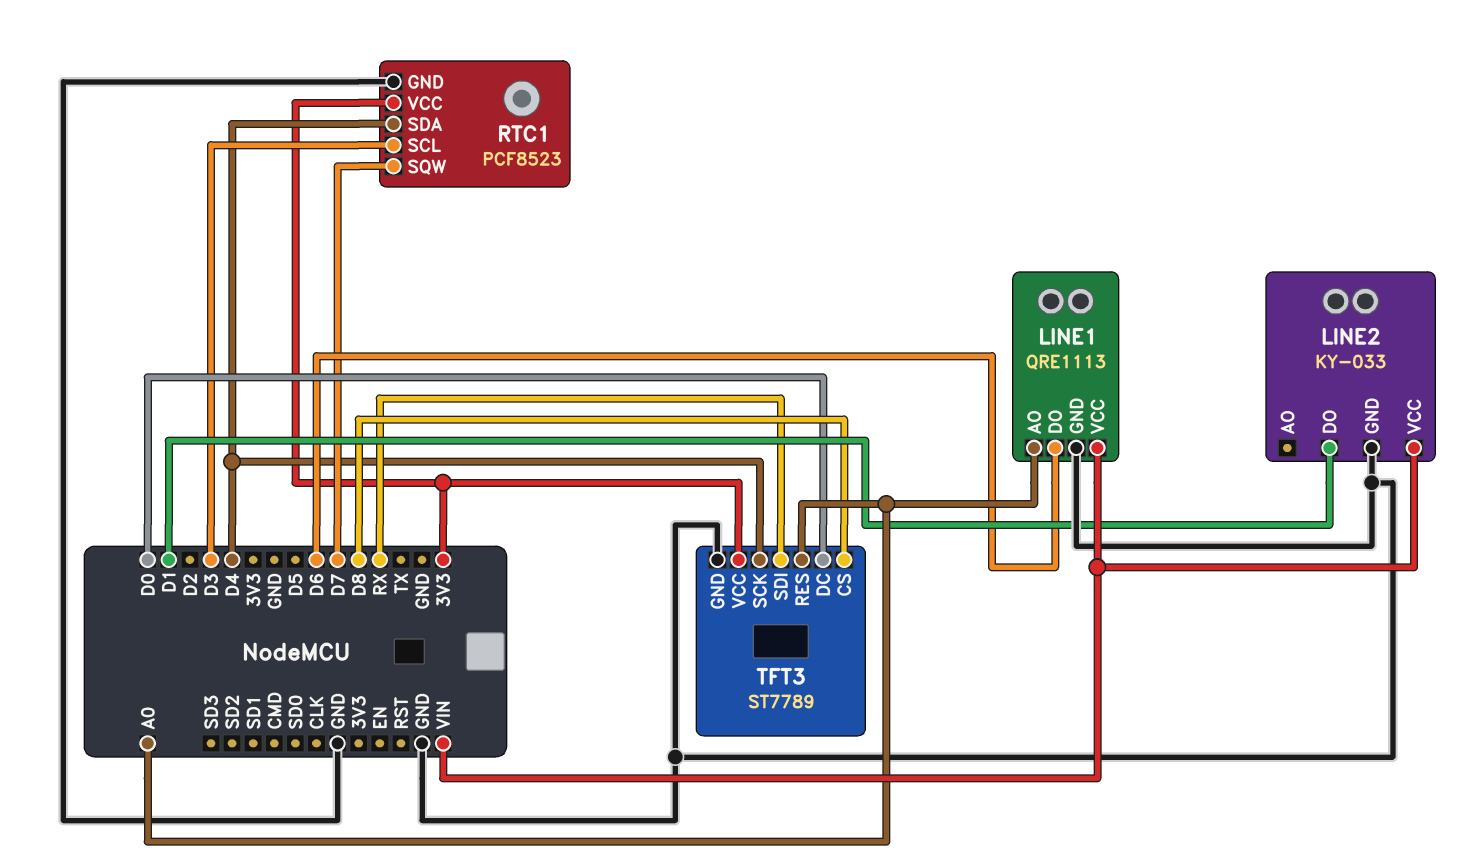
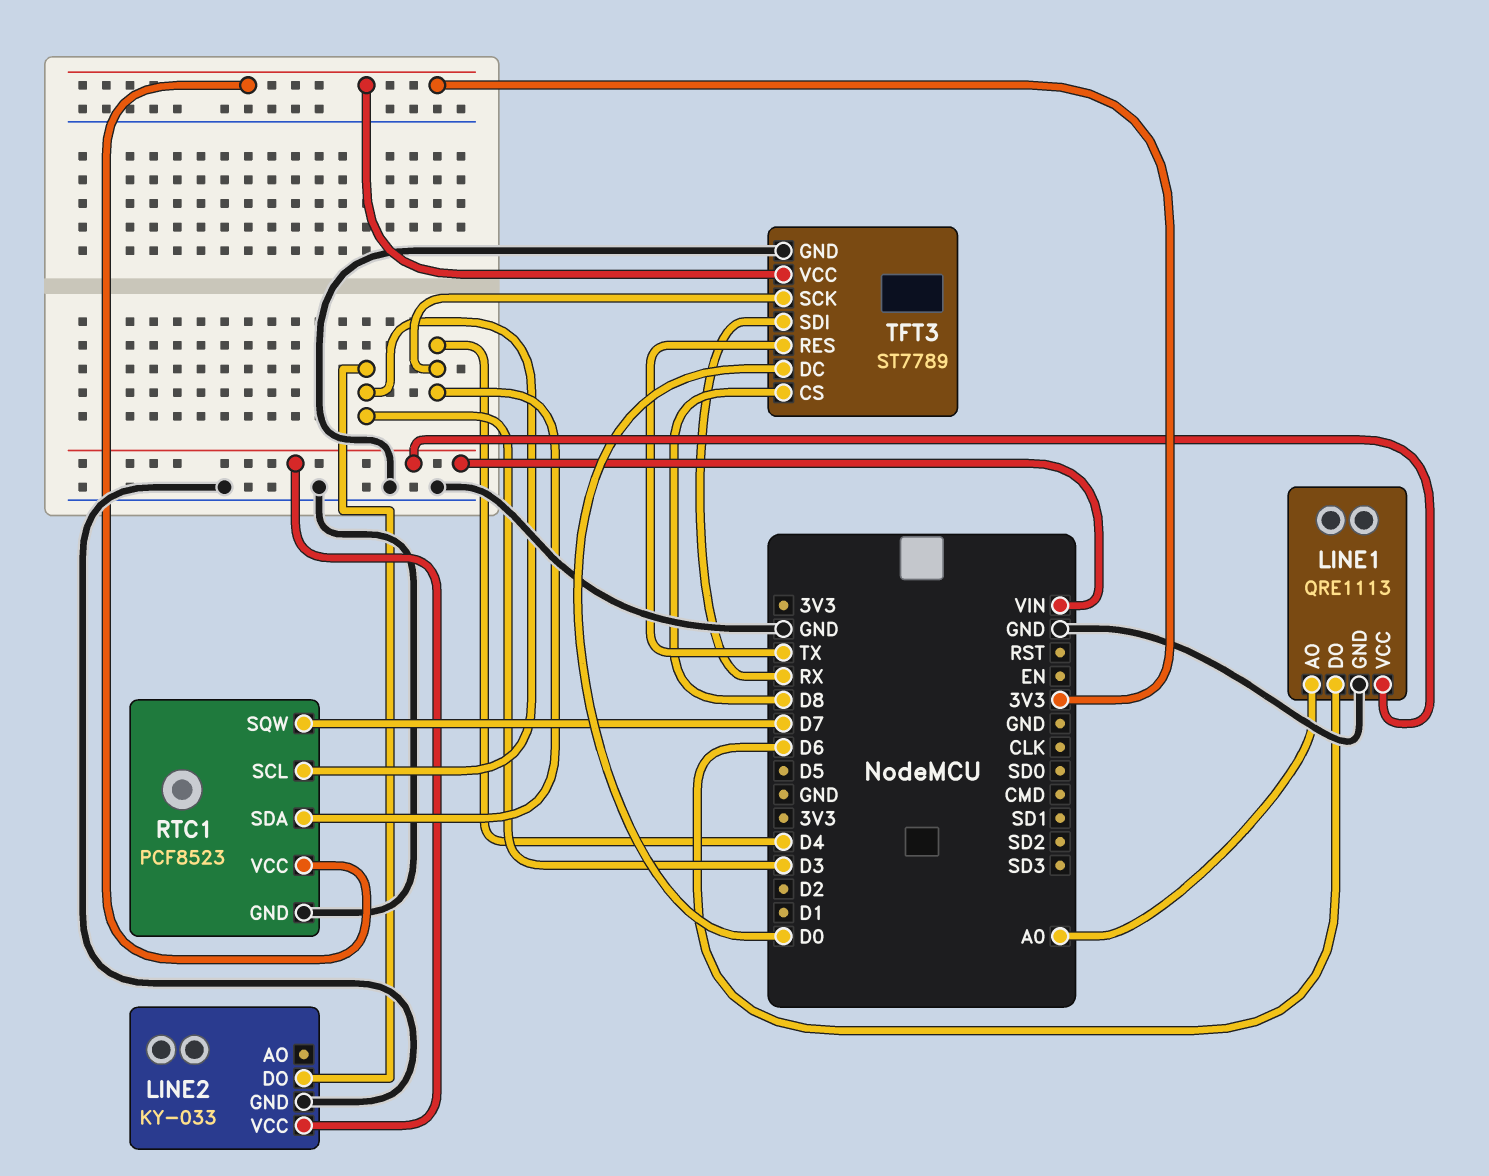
LINE2 pin DO: D1 -> D3
TFT3 pin RES: A0 -> TX

